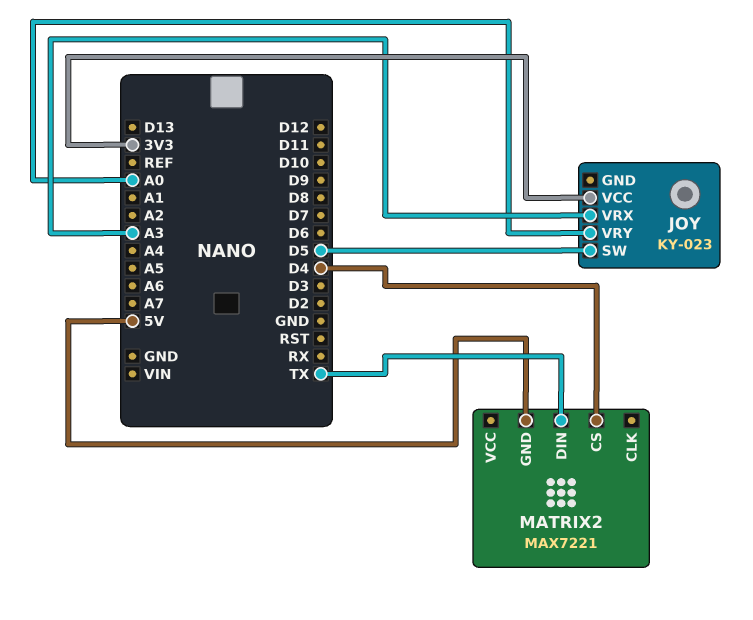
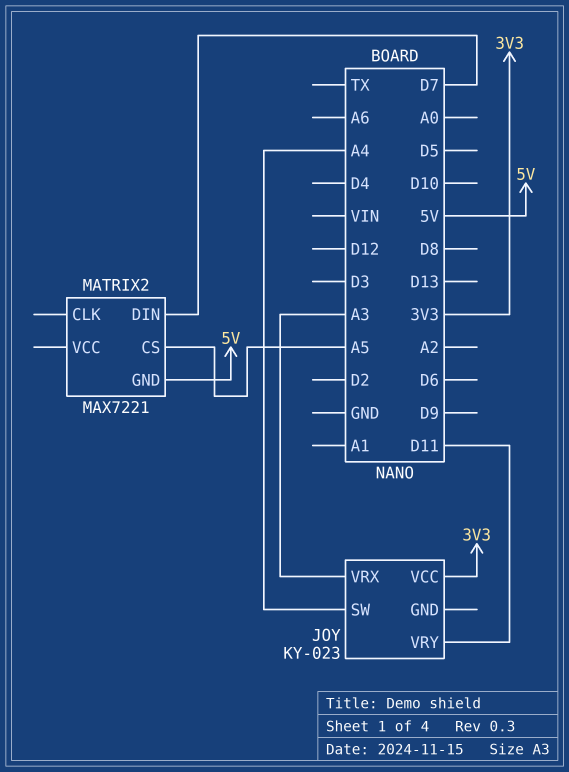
JOY pin SW: D5 -> A4
JOY pin VRY: A0 -> D11
MATRIX2 pin CS: D4 -> A5
MATRIX2 pin DIN: TX -> D7

